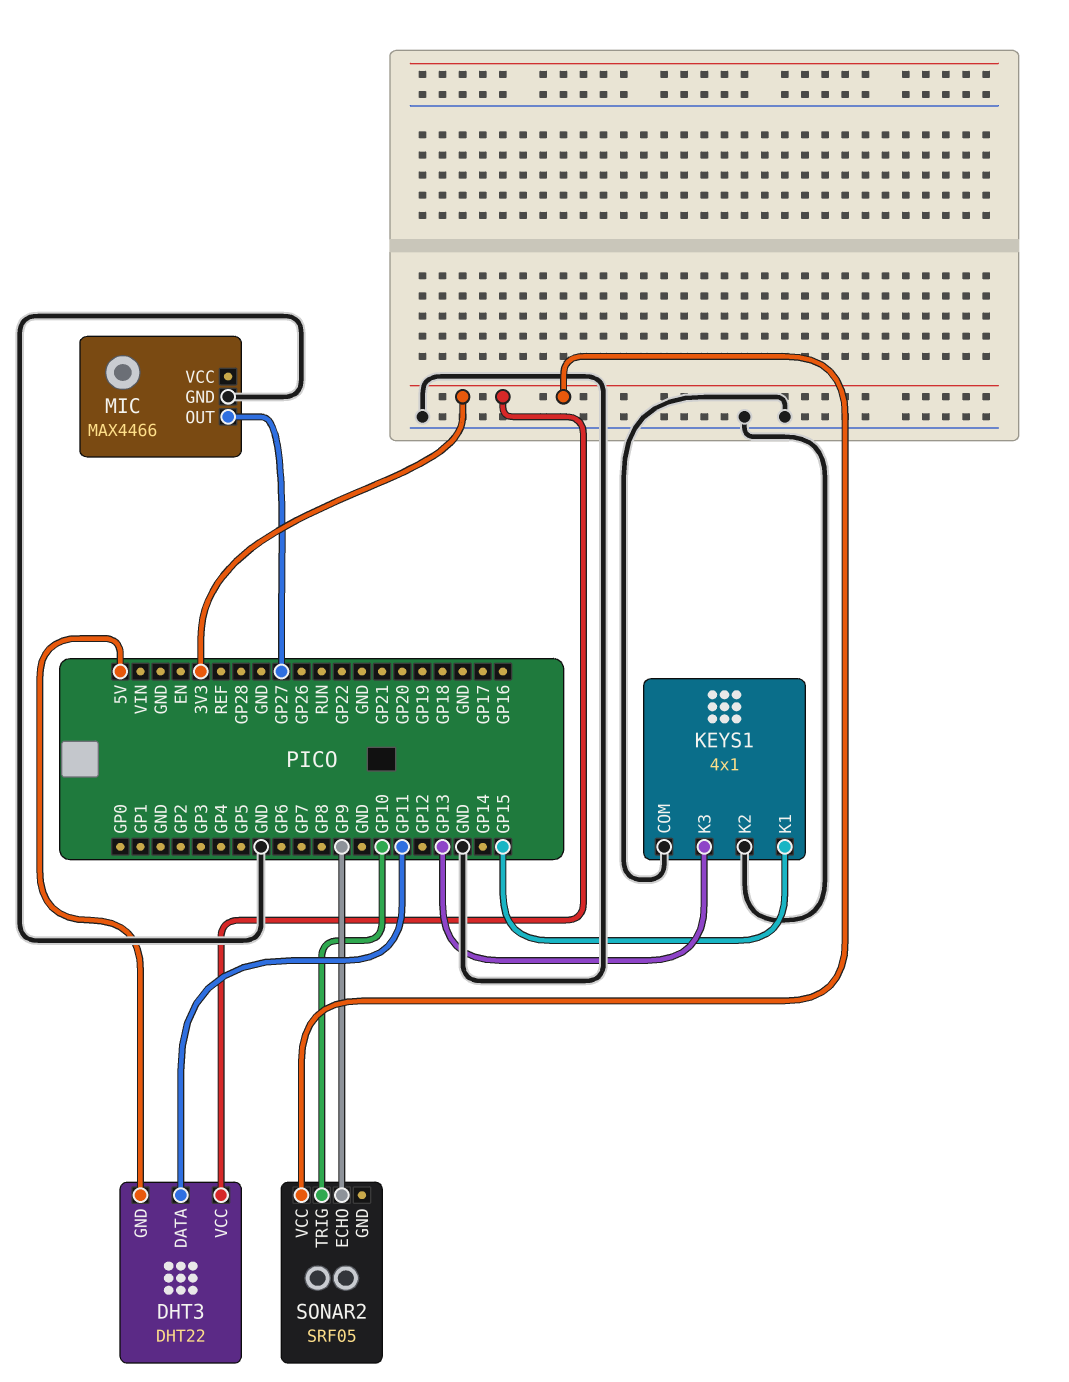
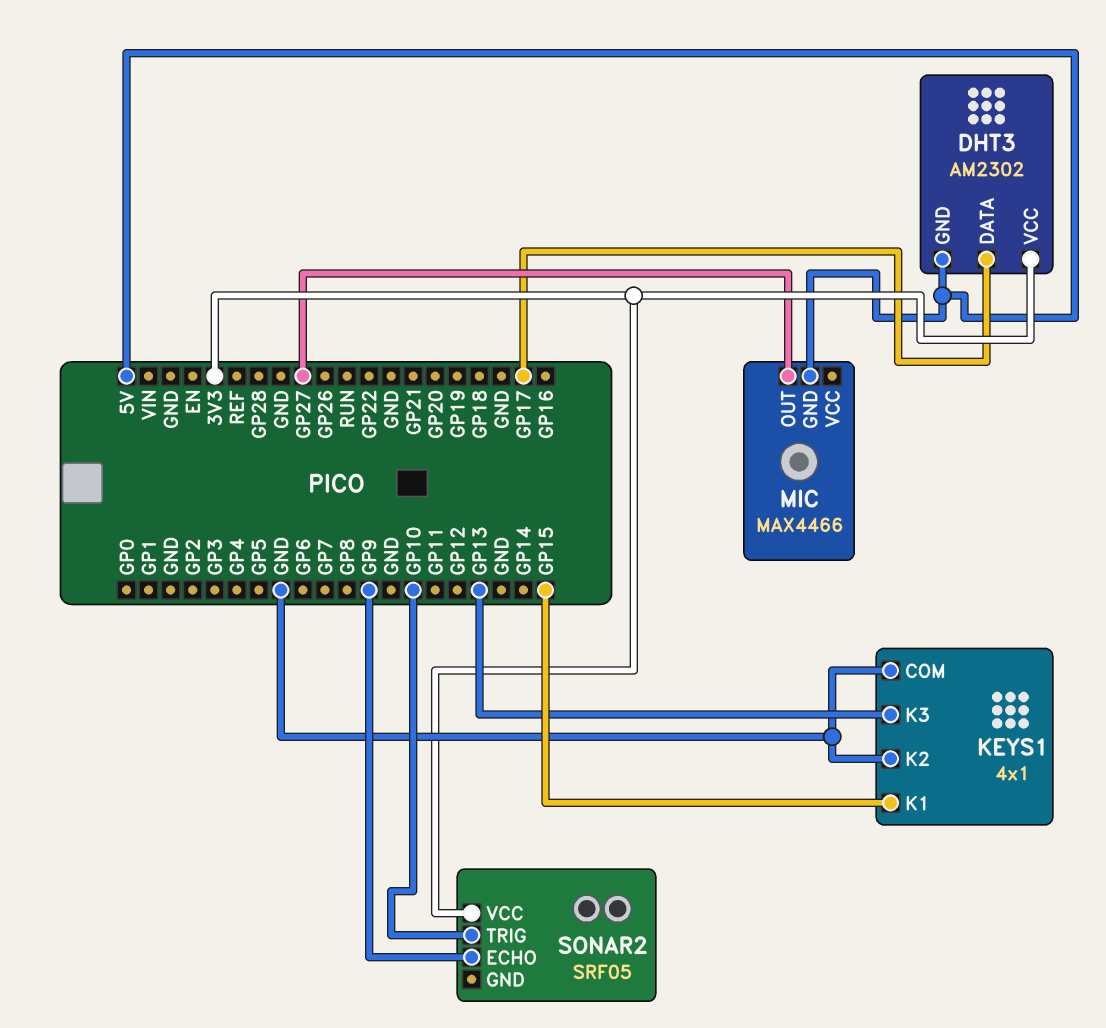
DHT3: DHT22 -> AM2302
DHT3 pin DATA: GP11 -> GP17
MIC pin GND: GND -> 5V

